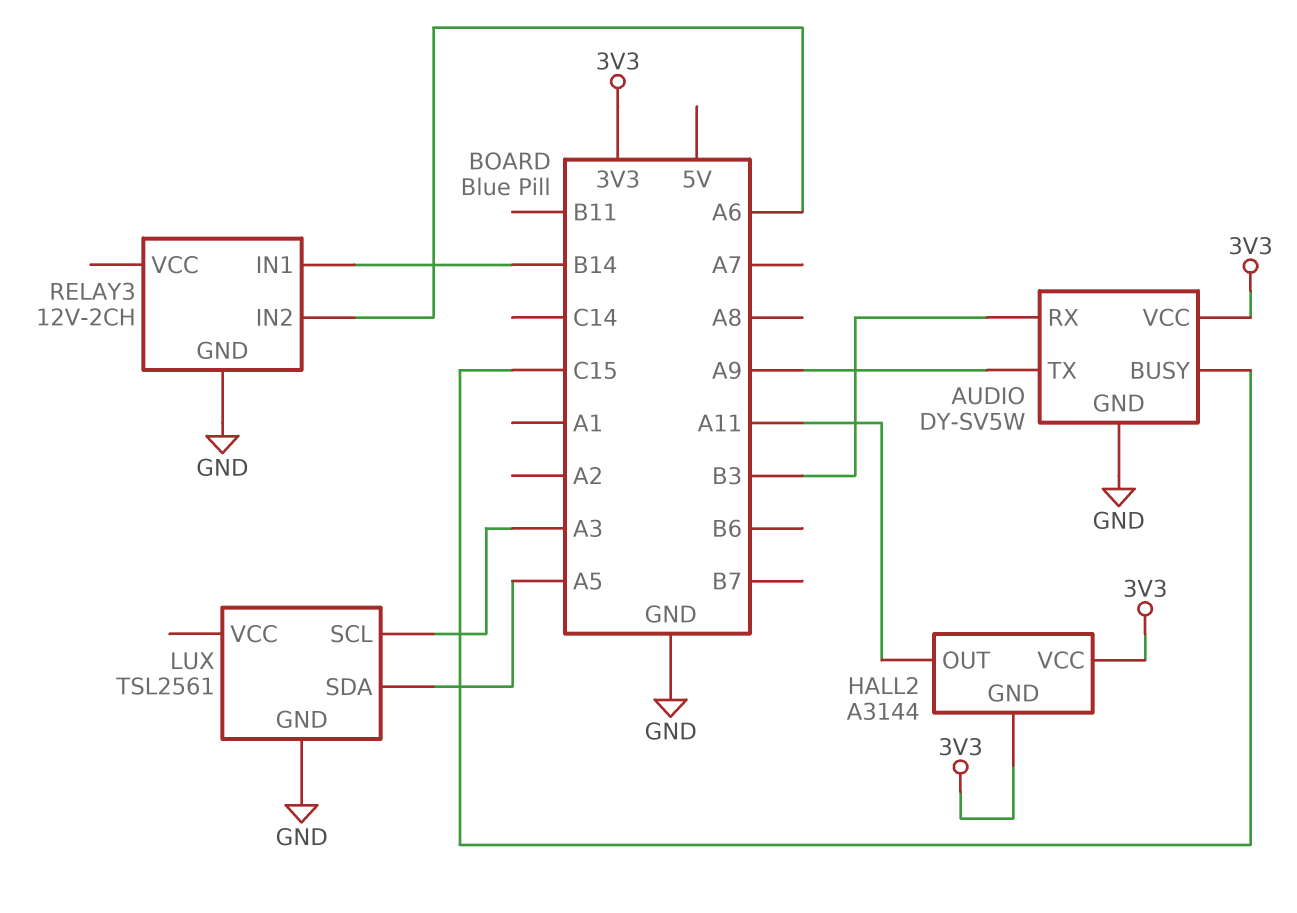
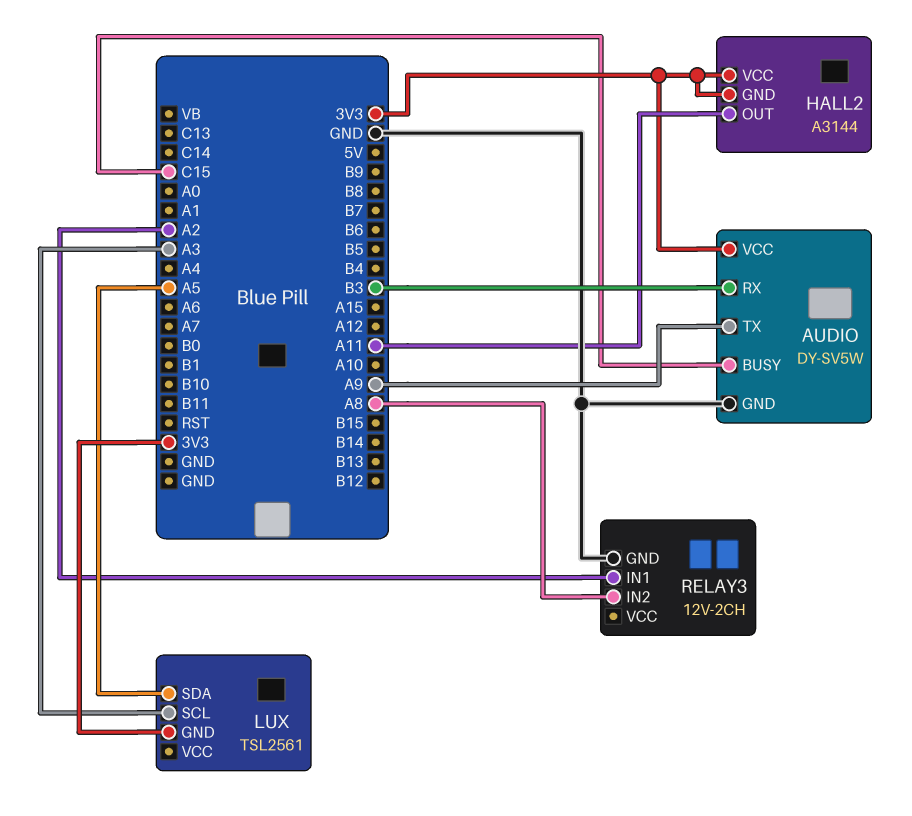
LUX pin GND: GND -> 3V3
RELAY3 pin IN1: B14 -> A2
RELAY3 pin IN2: A6 -> A8

